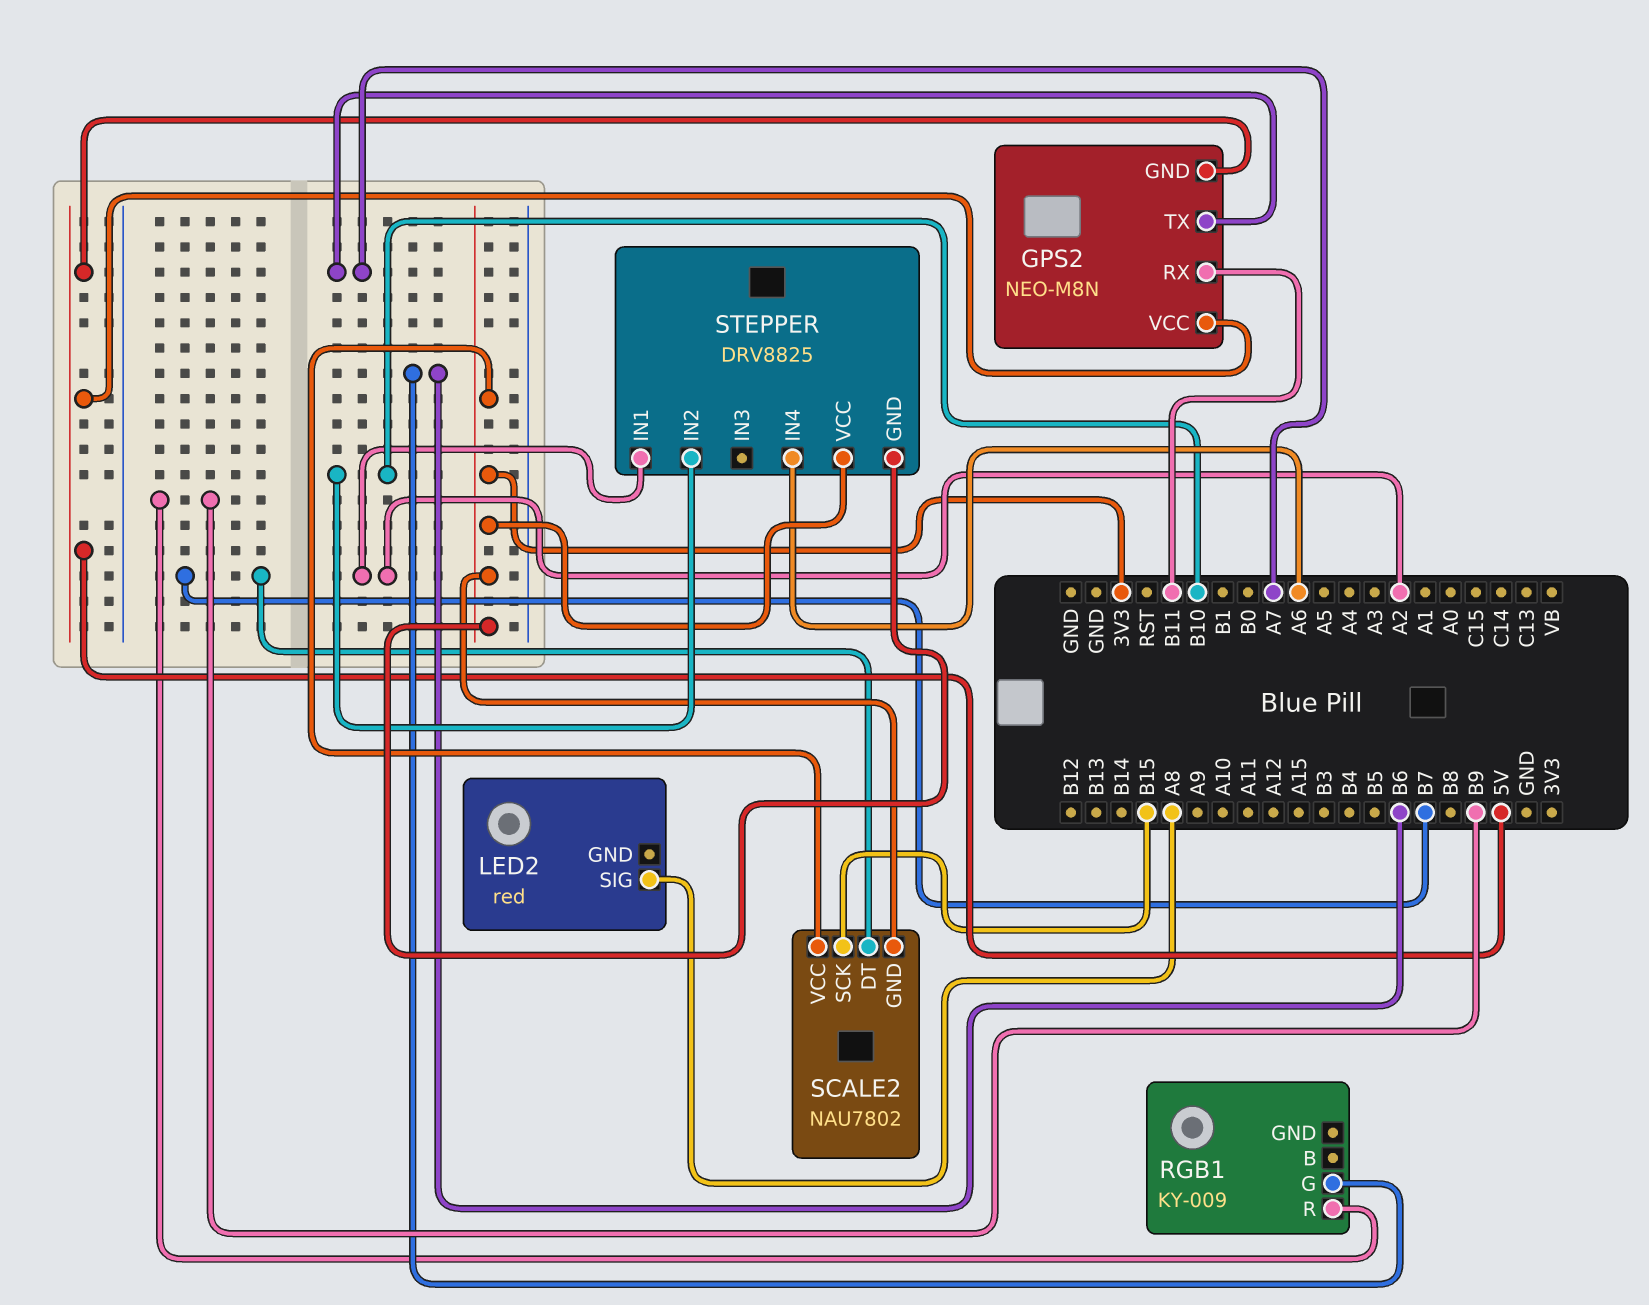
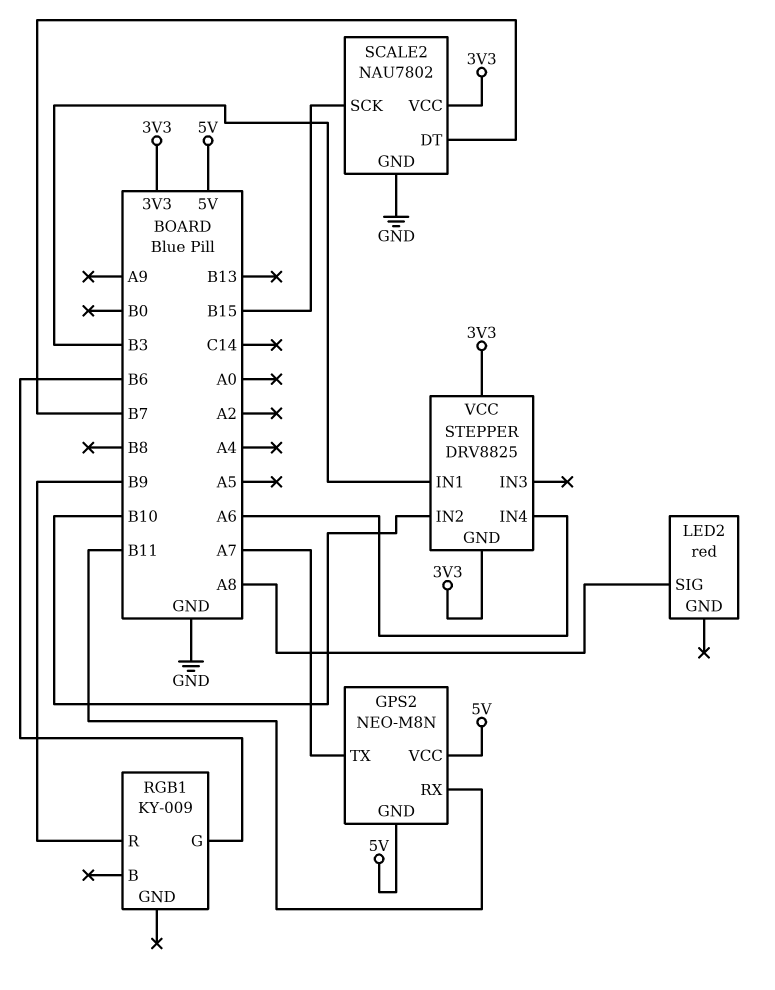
SCALE2 pin GND: 3V3 -> GND
STEPPER pin IN1: A2 -> B3

